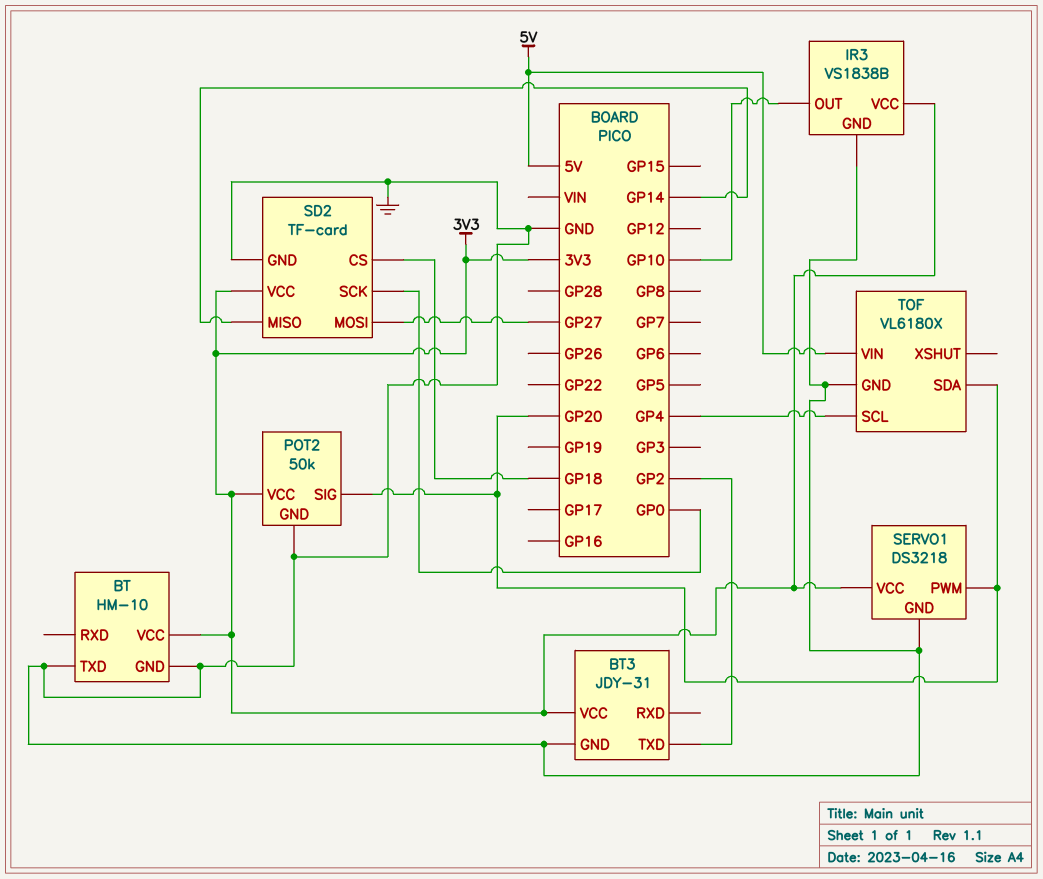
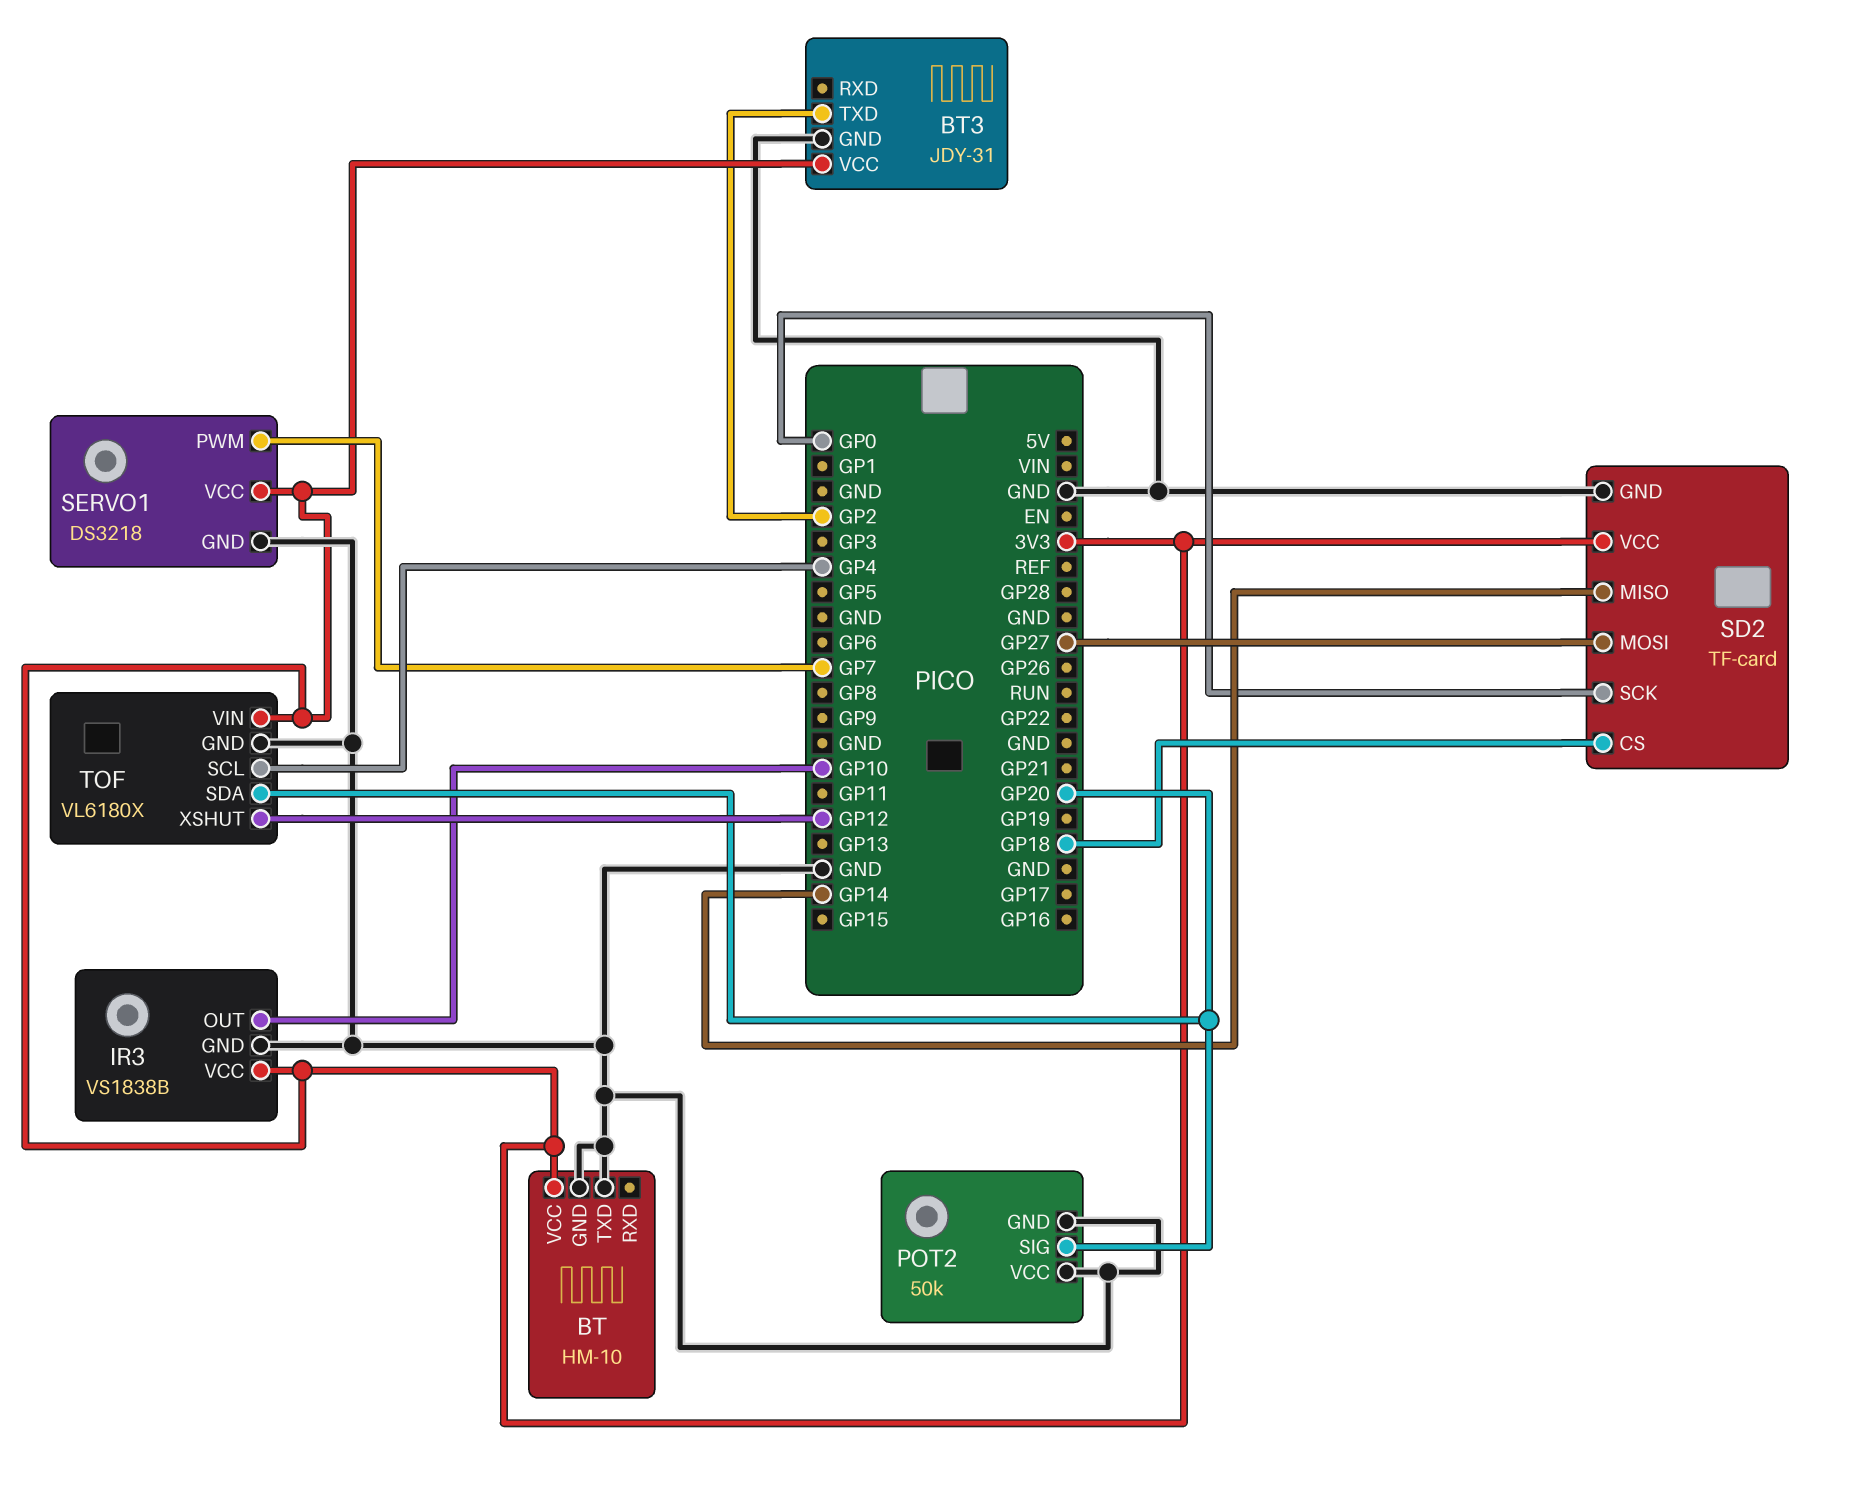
POT2 pin VCC: 3V3 -> GND
SERVO1 pin PWM: GP20 -> GP7
TOF pin VIN: 5V -> 3V3
TOF pin XSHUT: none -> GP12

